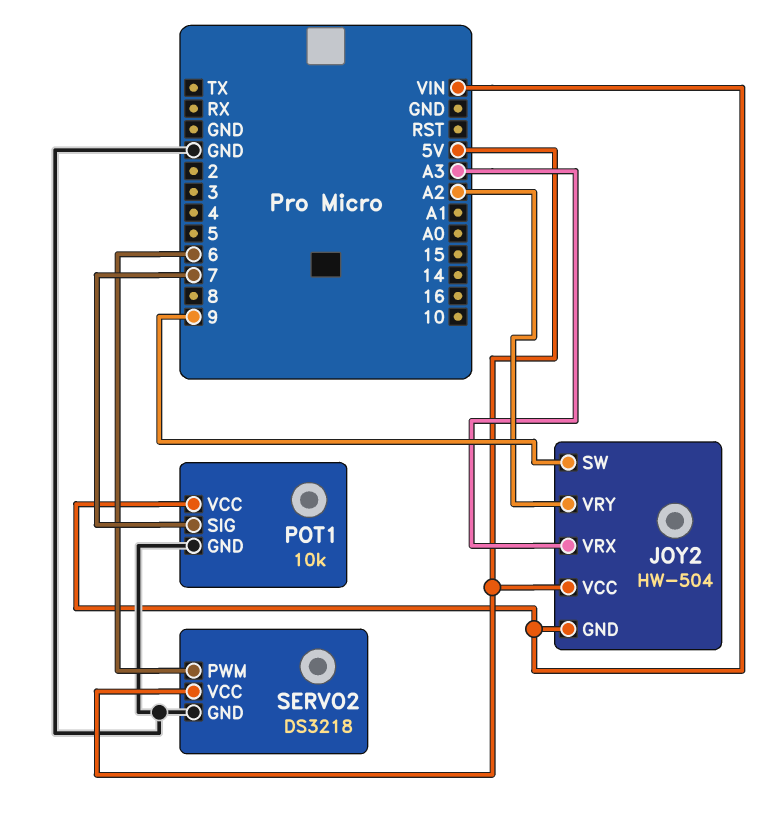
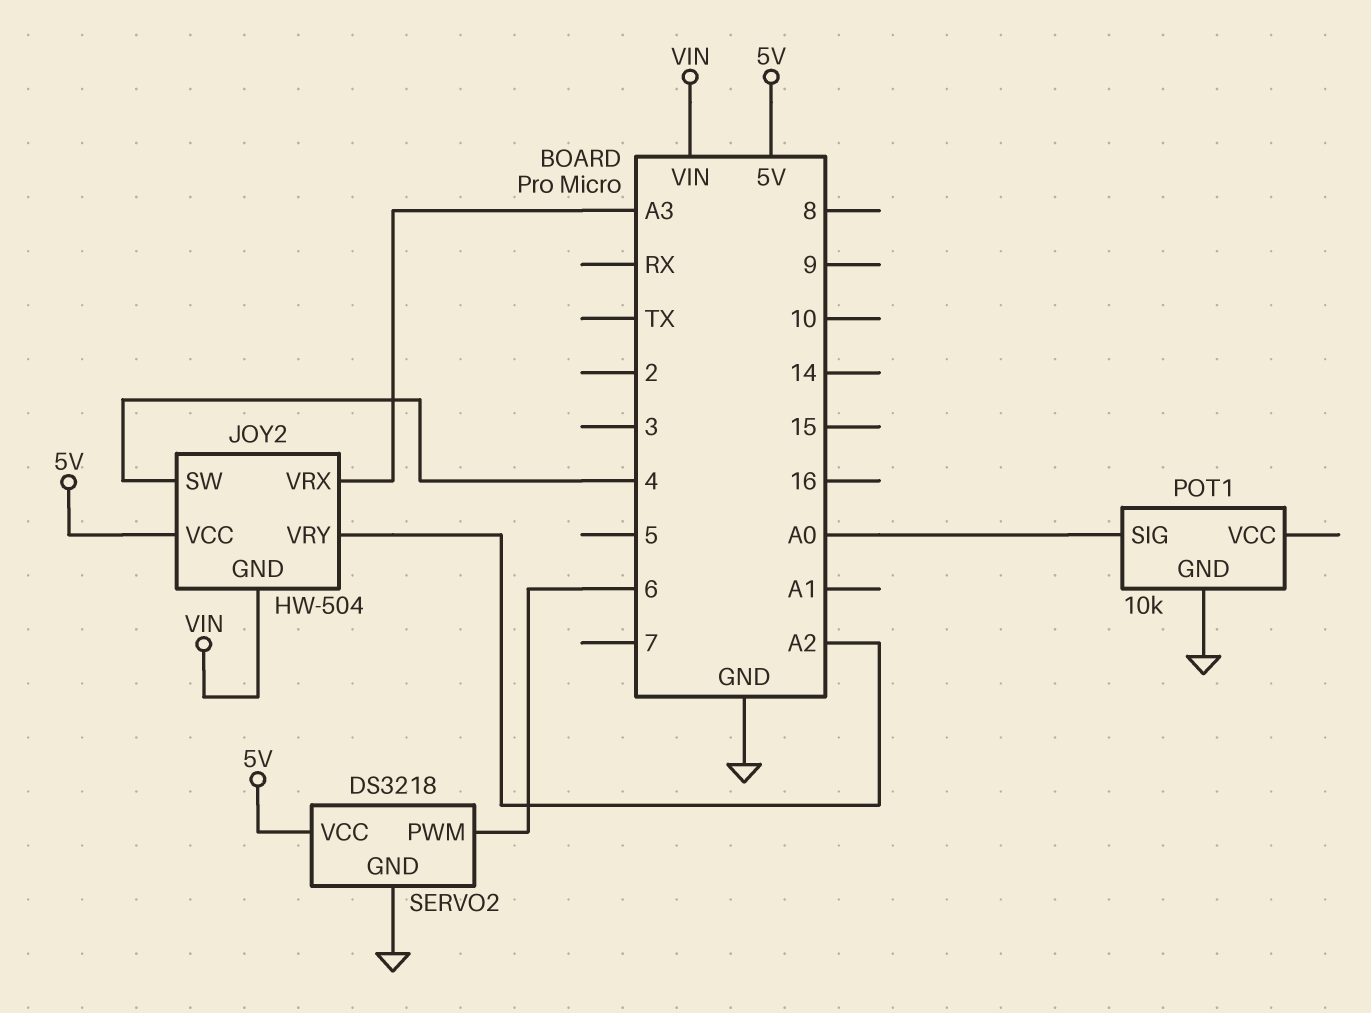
JOY2 pin SW: 9 -> 4
POT1 pin SIG: 7 -> A0
POT1 pin VCC: VIN -> none

